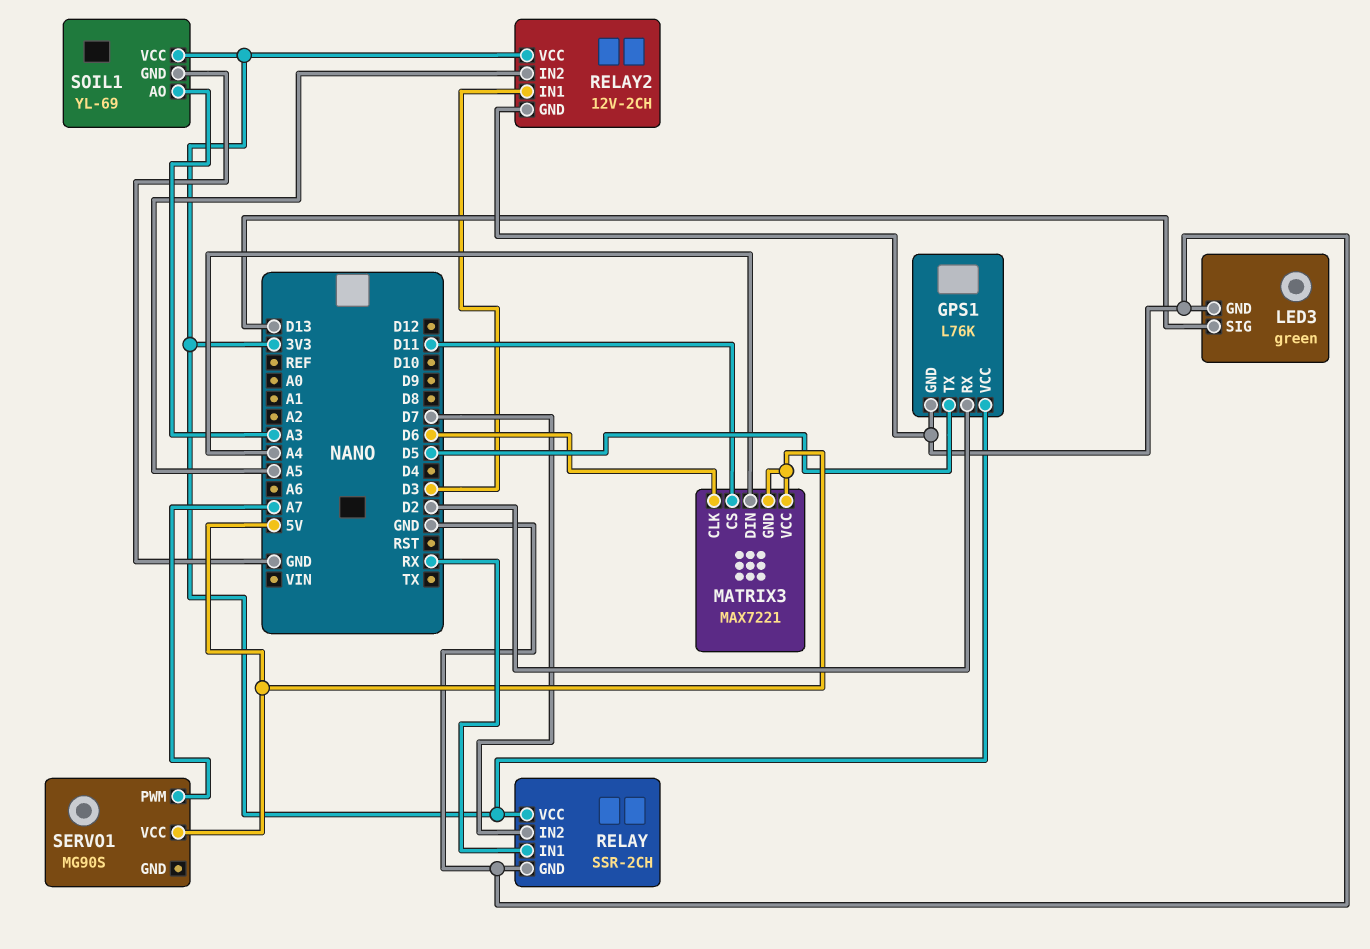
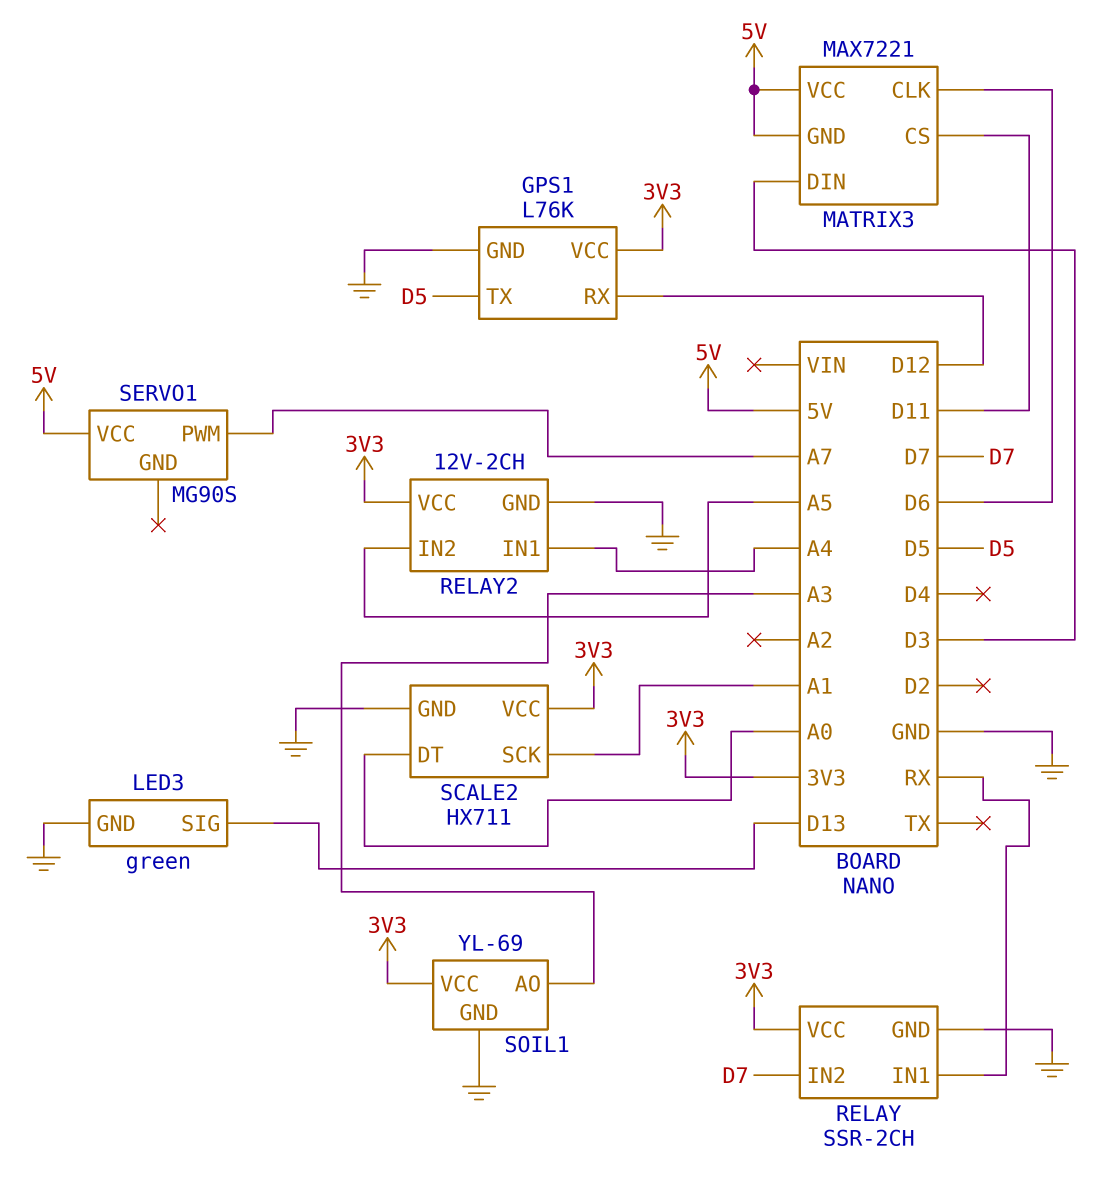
GPS1 pin RX: D2 -> D12
MATRIX3 pin DIN: A4 -> D3
RELAY2 pin IN1: D3 -> A4
SCALE2: none -> HX711
SCALE2 pin DT: none -> A0
SCALE2 pin GND: none -> GND
SCALE2 pin SCK: none -> A1
SCALE2 pin VCC: none -> 3V3

